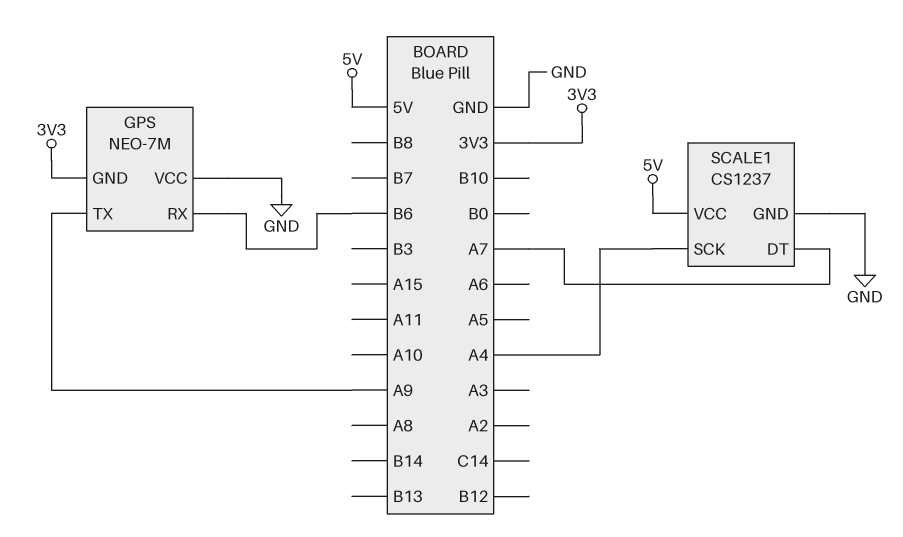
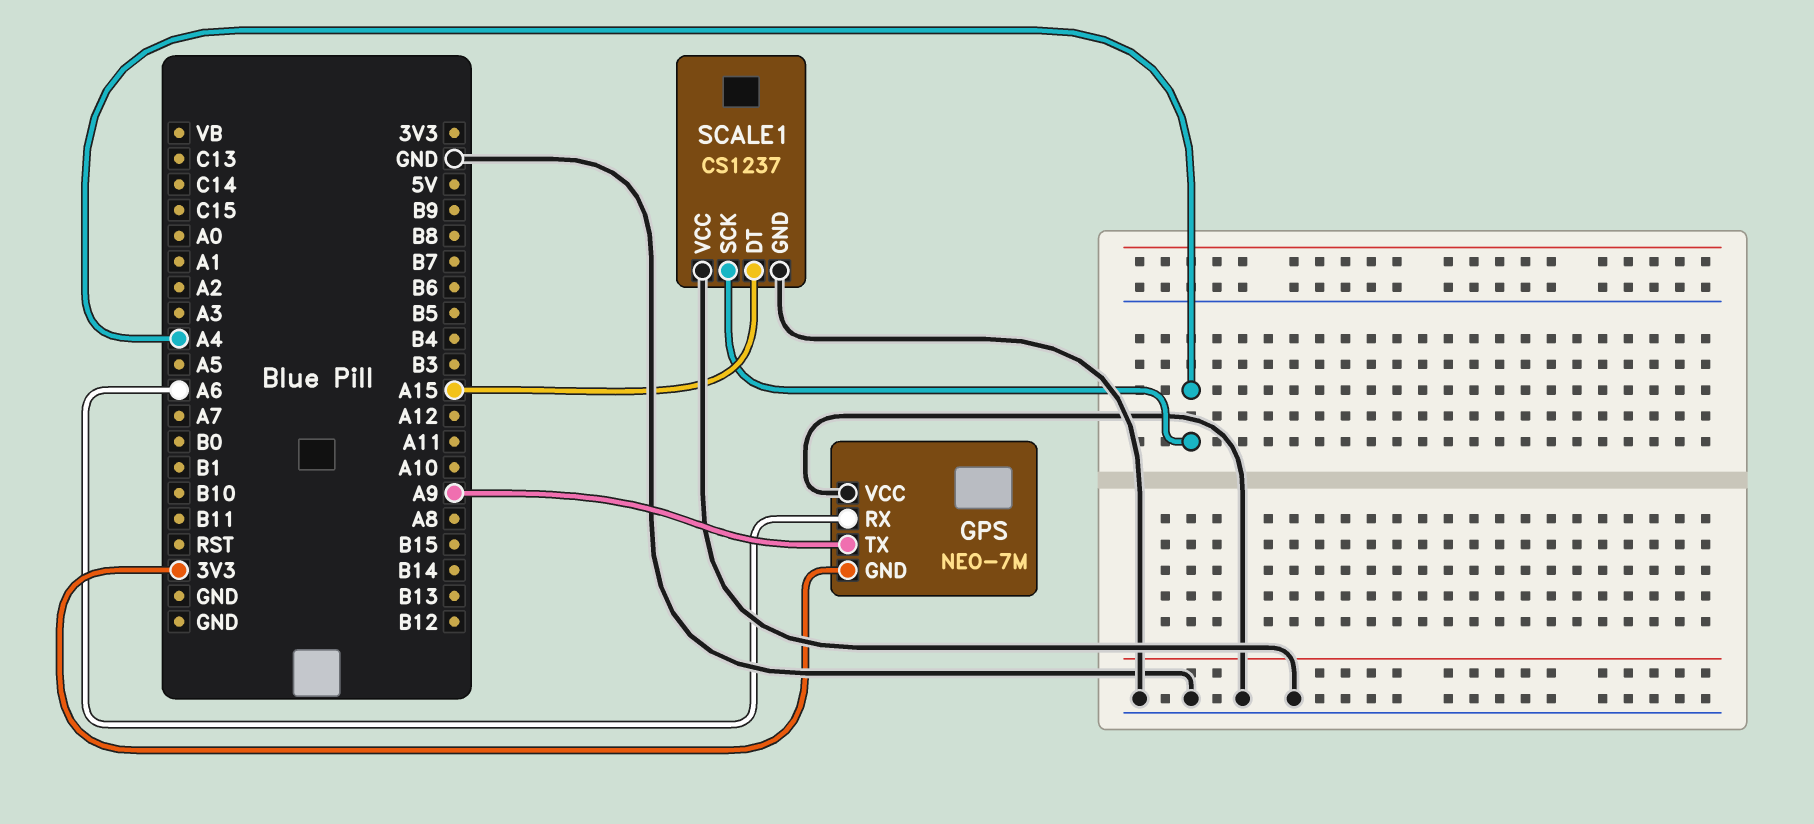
GPS pin RX: B6 -> A6
SCALE1 pin DT: A7 -> A15
SCALE1 pin VCC: 5V -> GND

